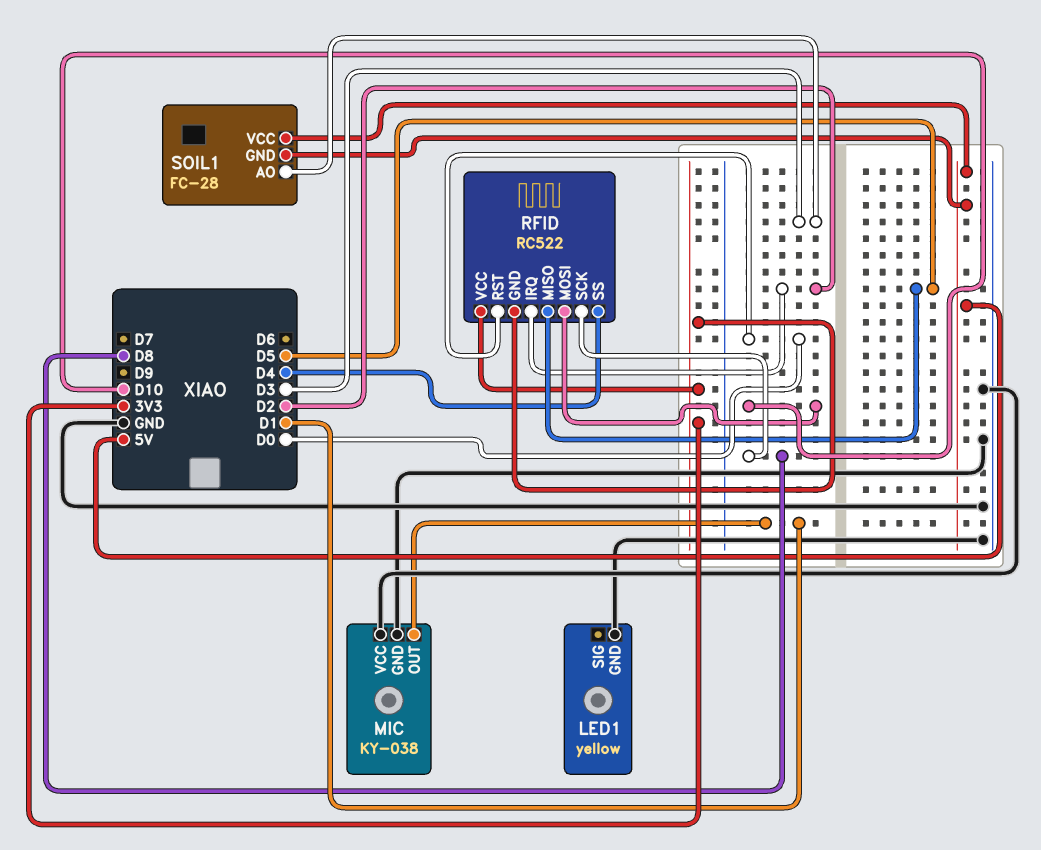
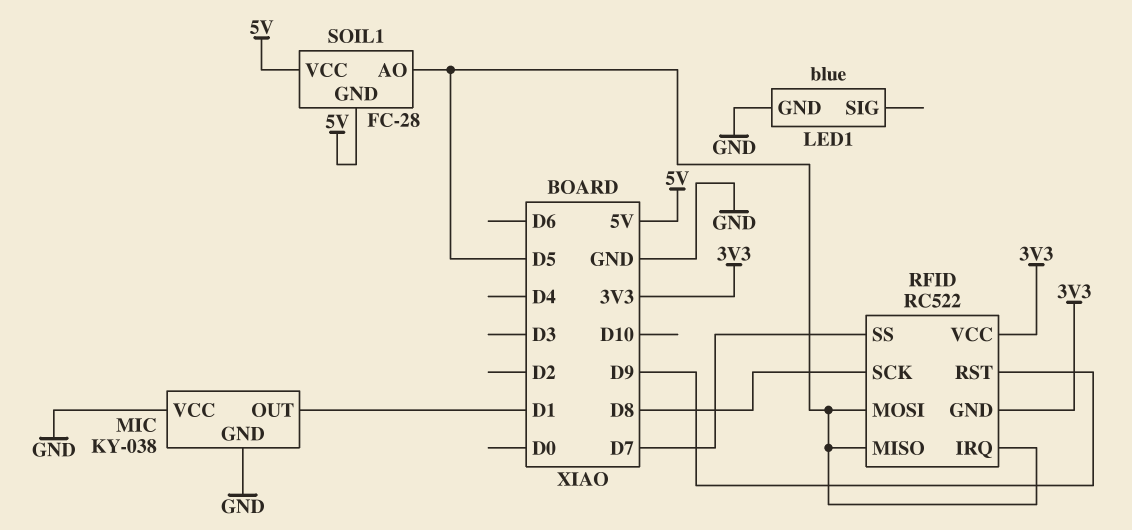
LED1: yellow -> blue
RFID pin IRQ: D2 -> D5
RFID pin MOSI: D10 -> D5
RFID pin RST: D0 -> D9
RFID pin SS: D4 -> D7
SOIL1 pin AO: D3 -> D5

